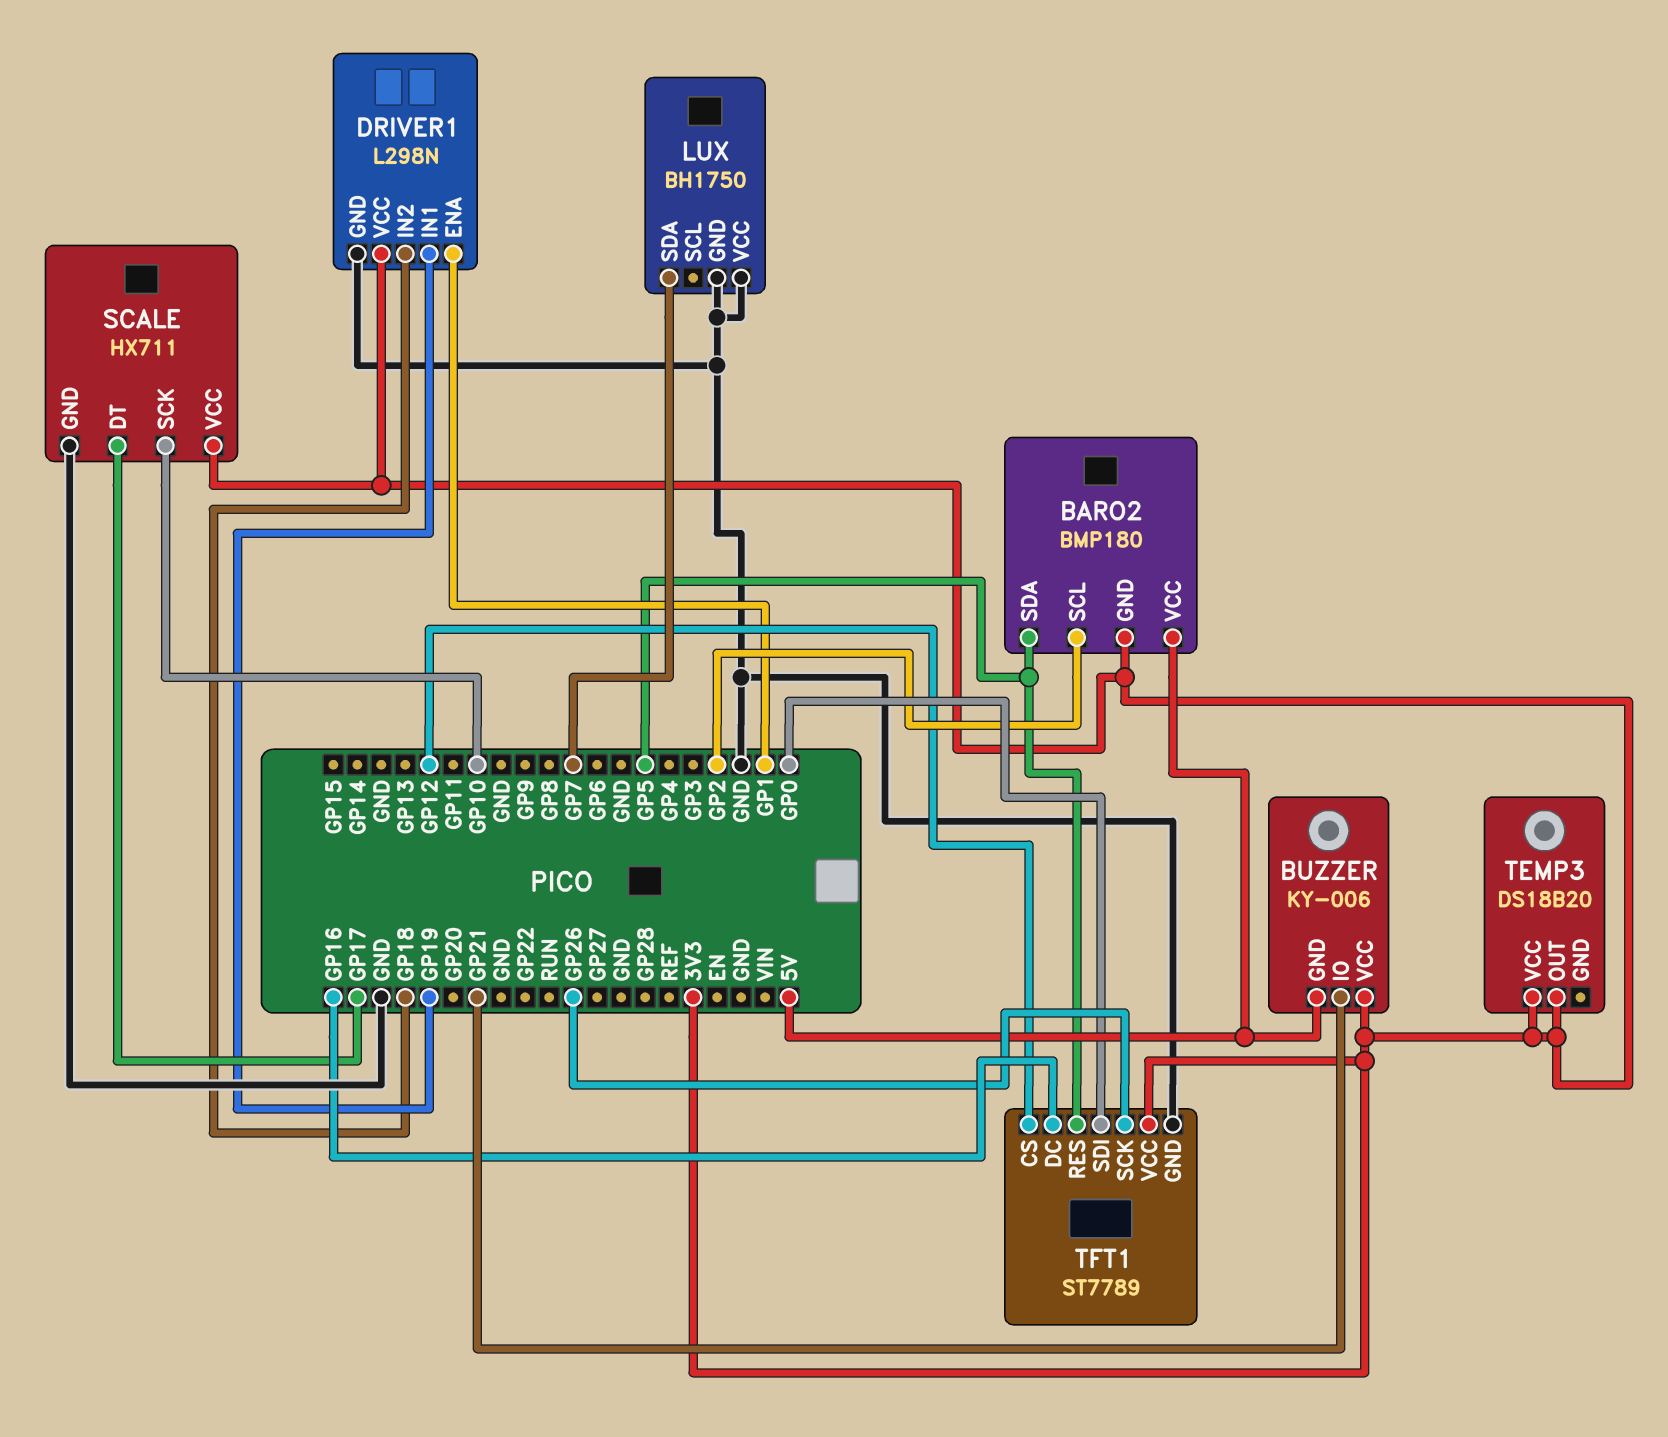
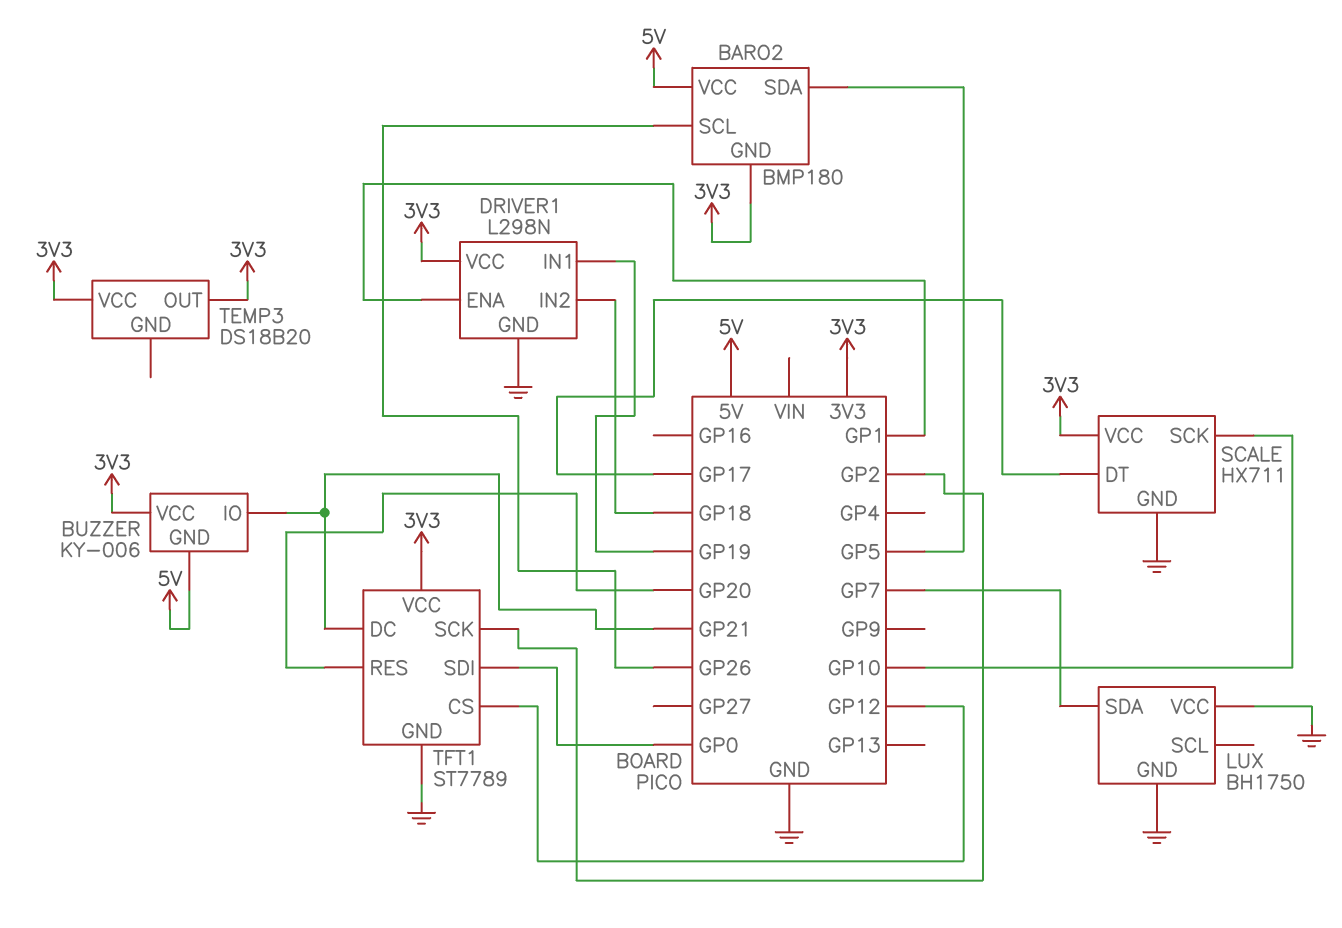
BARO2 pin SCL: GP2 -> GP26
TFT1 pin DC: GP16 -> GP21
TFT1 pin RES: GP5 -> GP20
TFT1 pin SCK: GP26 -> GP2

